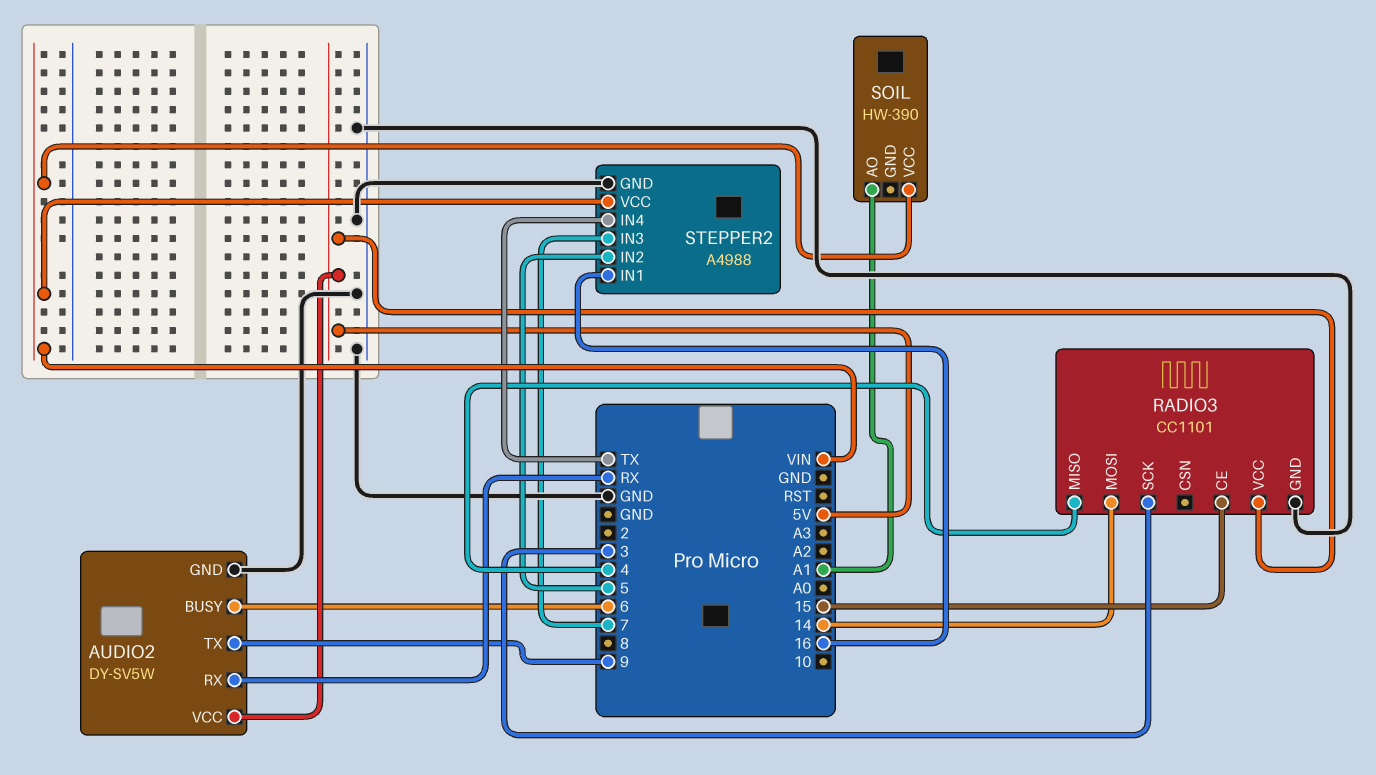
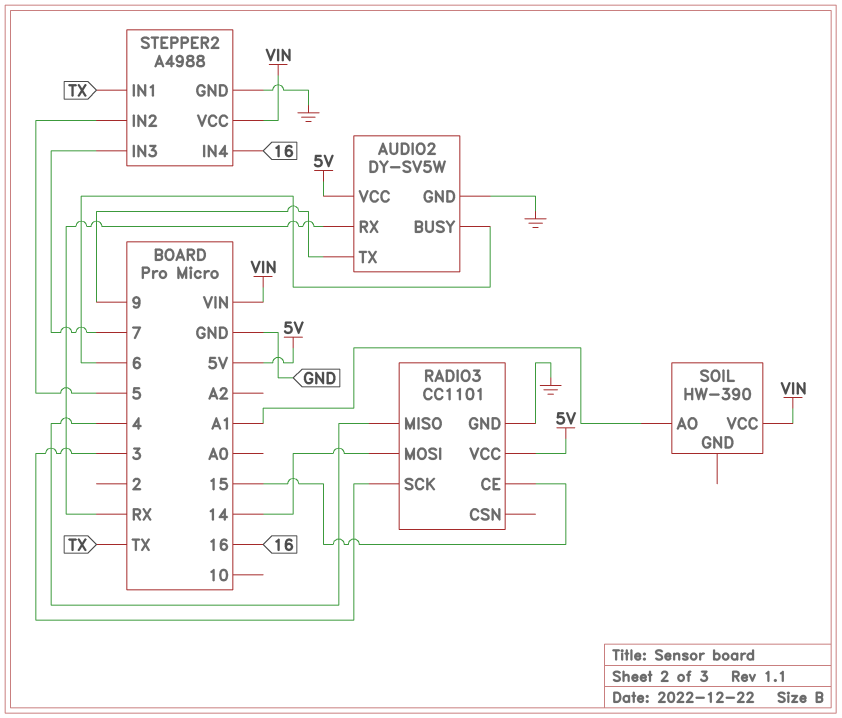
STEPPER2 pin IN1: 16 -> TX
STEPPER2 pin IN4: TX -> 16

